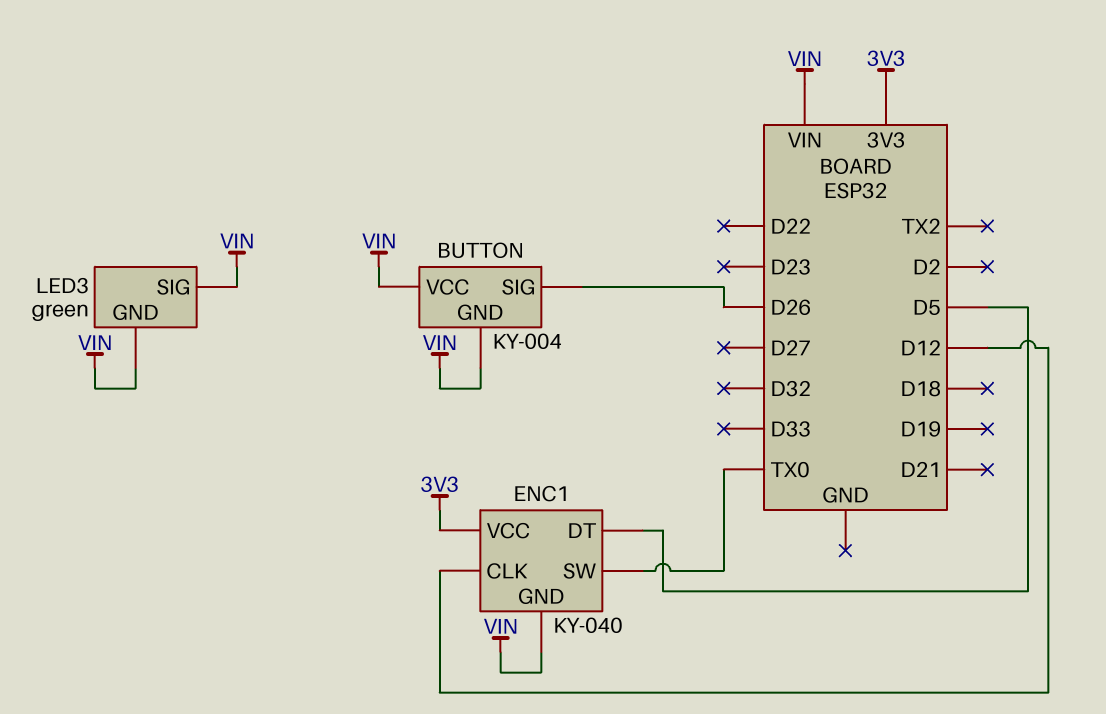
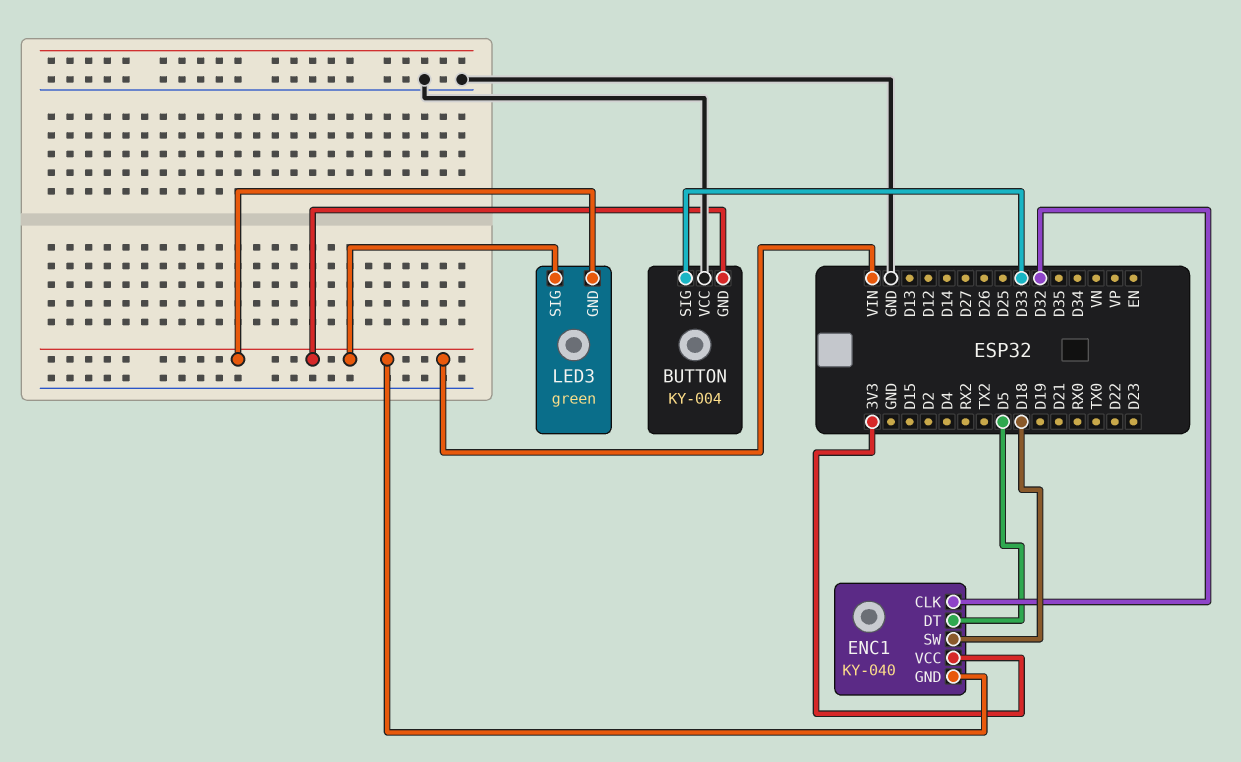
BUTTON pin SIG: D26 -> D33
BUTTON pin VCC: VIN -> GND
ENC1 pin CLK: D12 -> D32
ENC1 pin SW: TX0 -> D18

